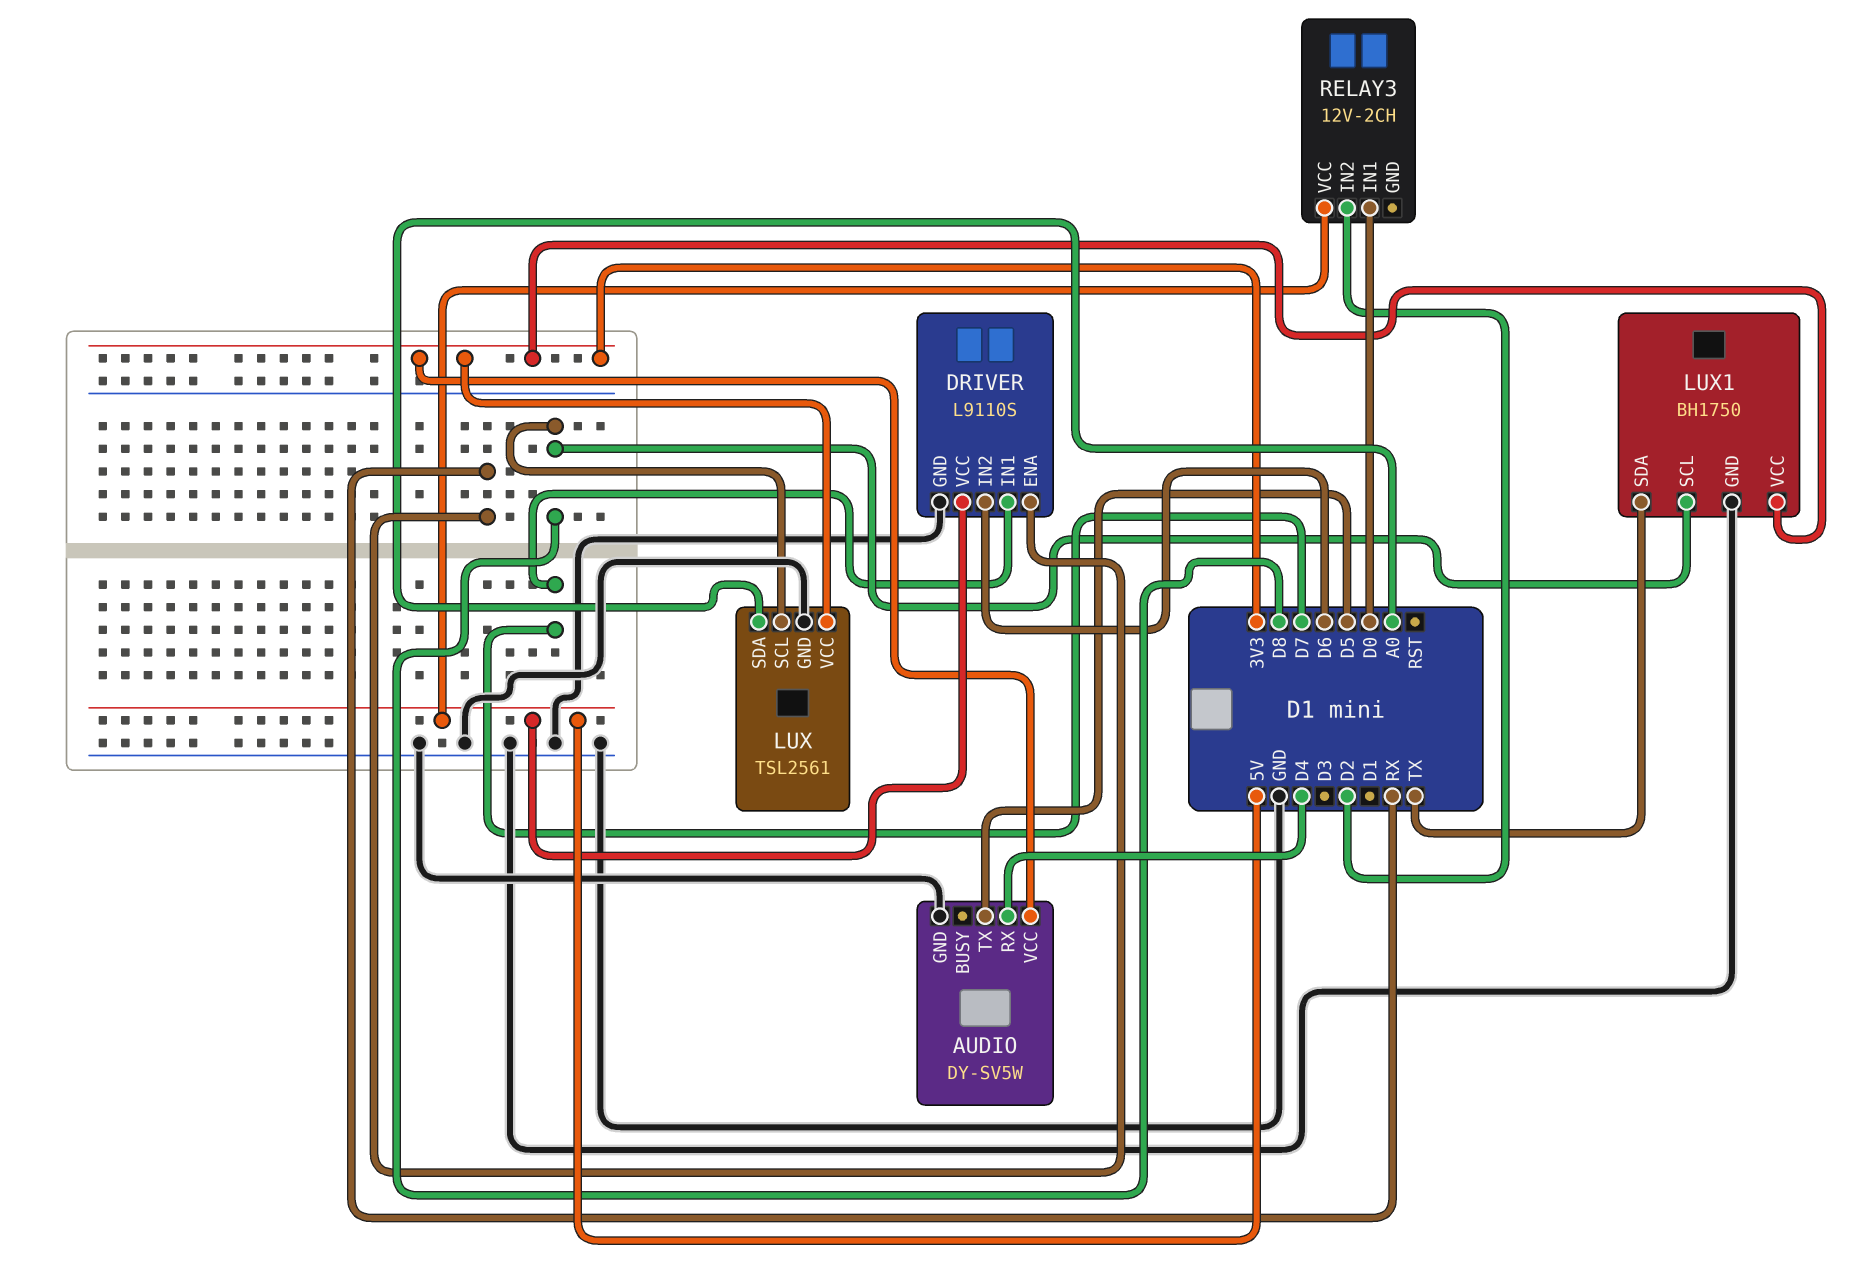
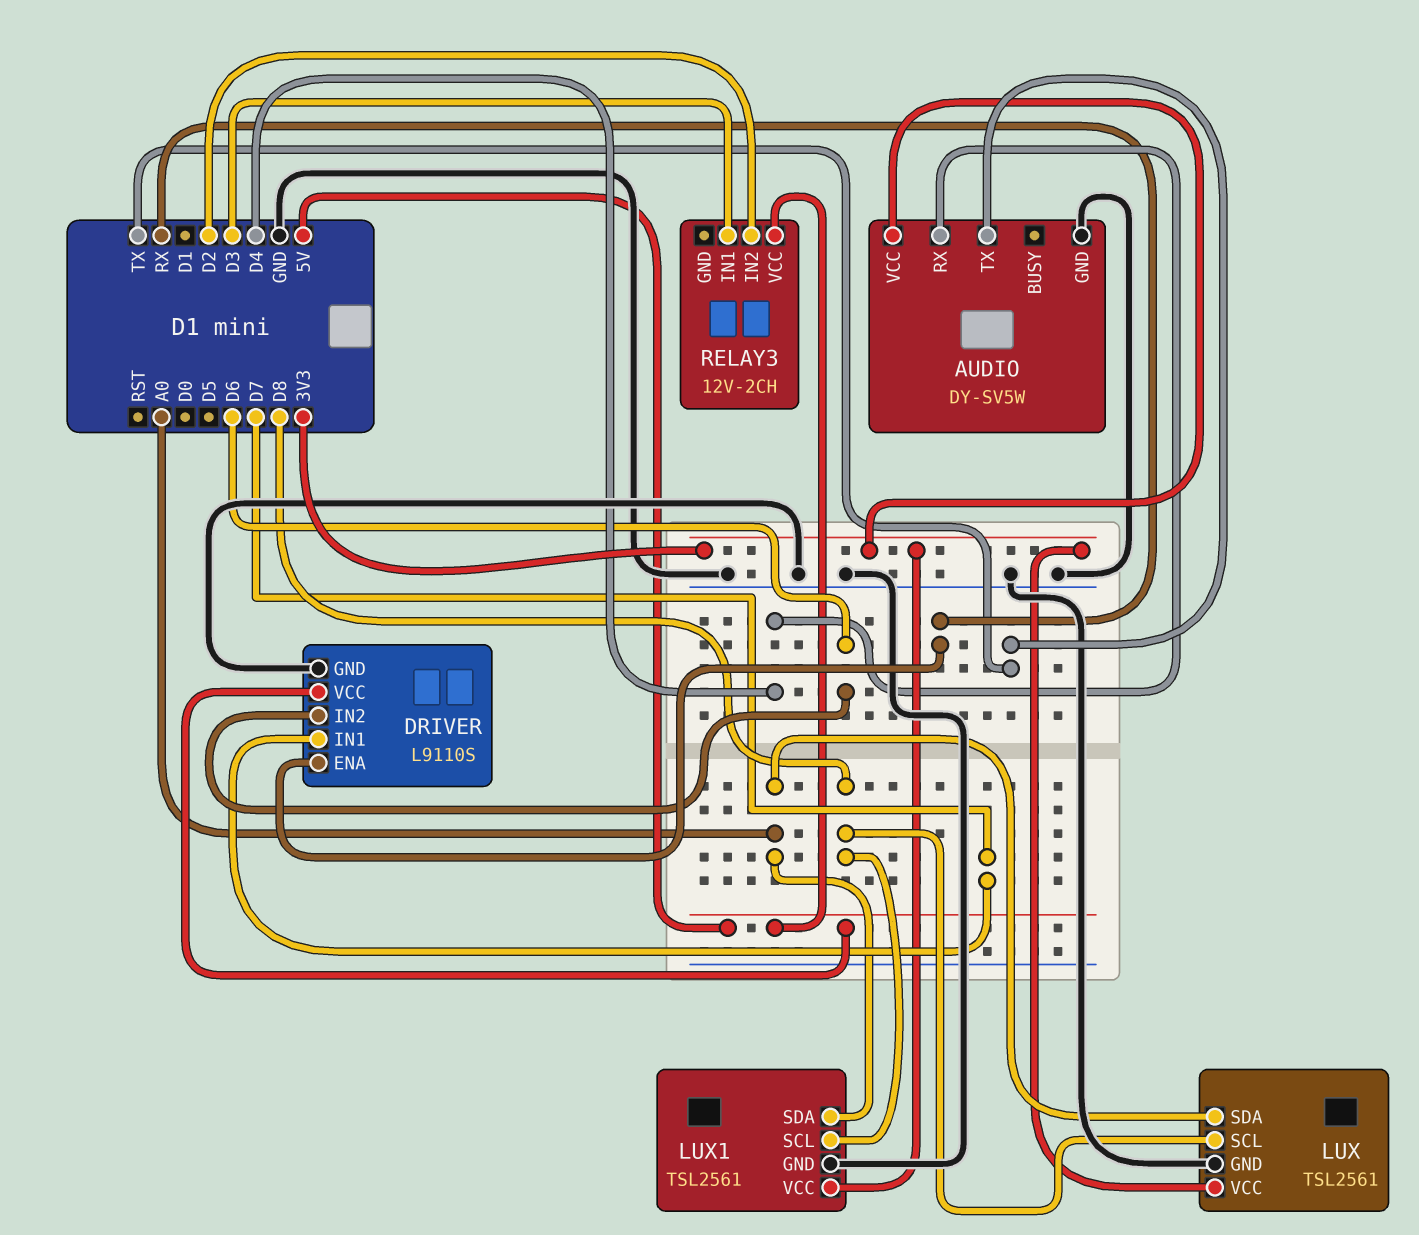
AUDIO pin TX: D5 -> TX
LUX1: BH1750 -> TSL2561
LUX1 pin SDA: TX -> A0
RELAY3 pin IN1: D0 -> D3

